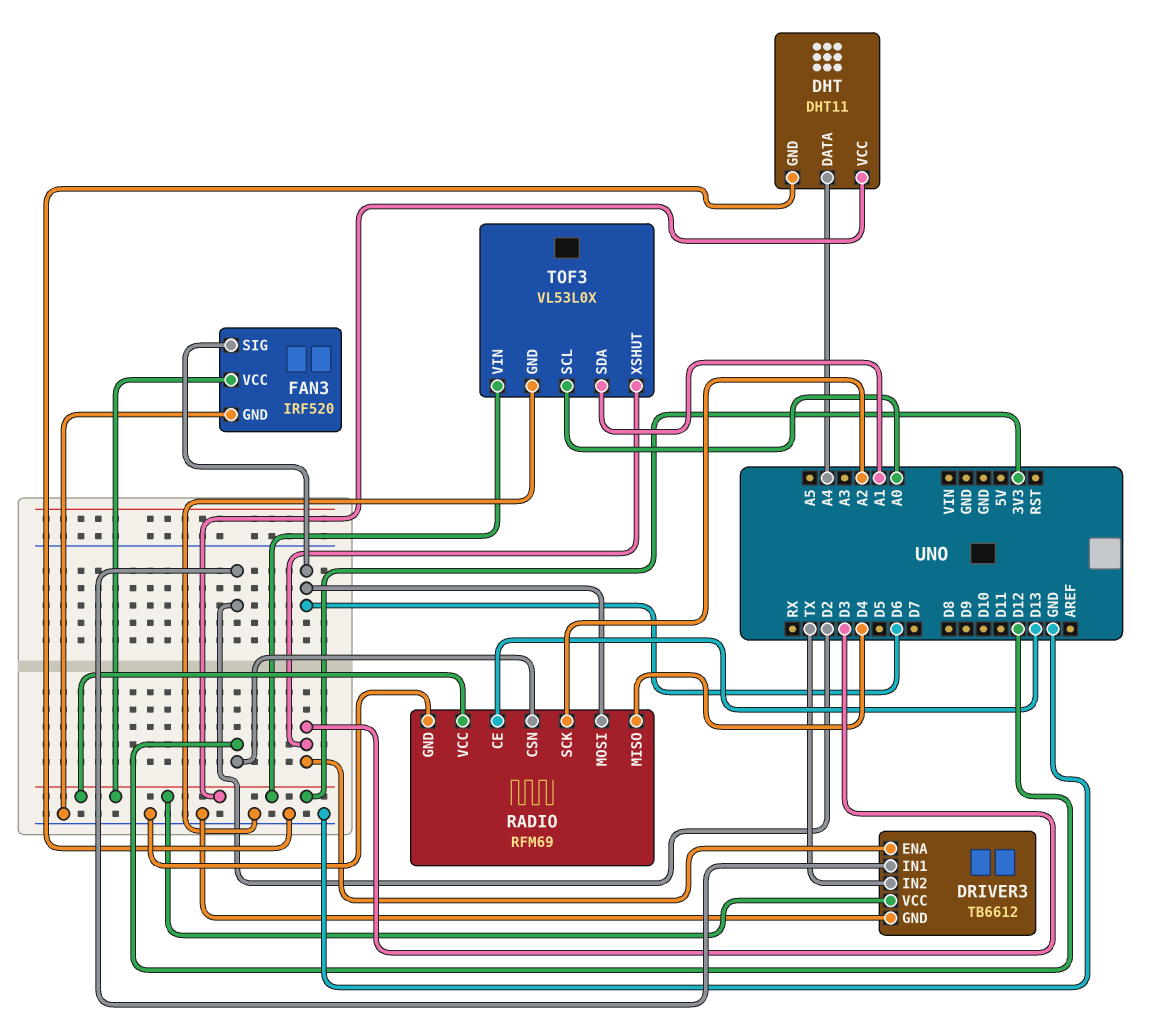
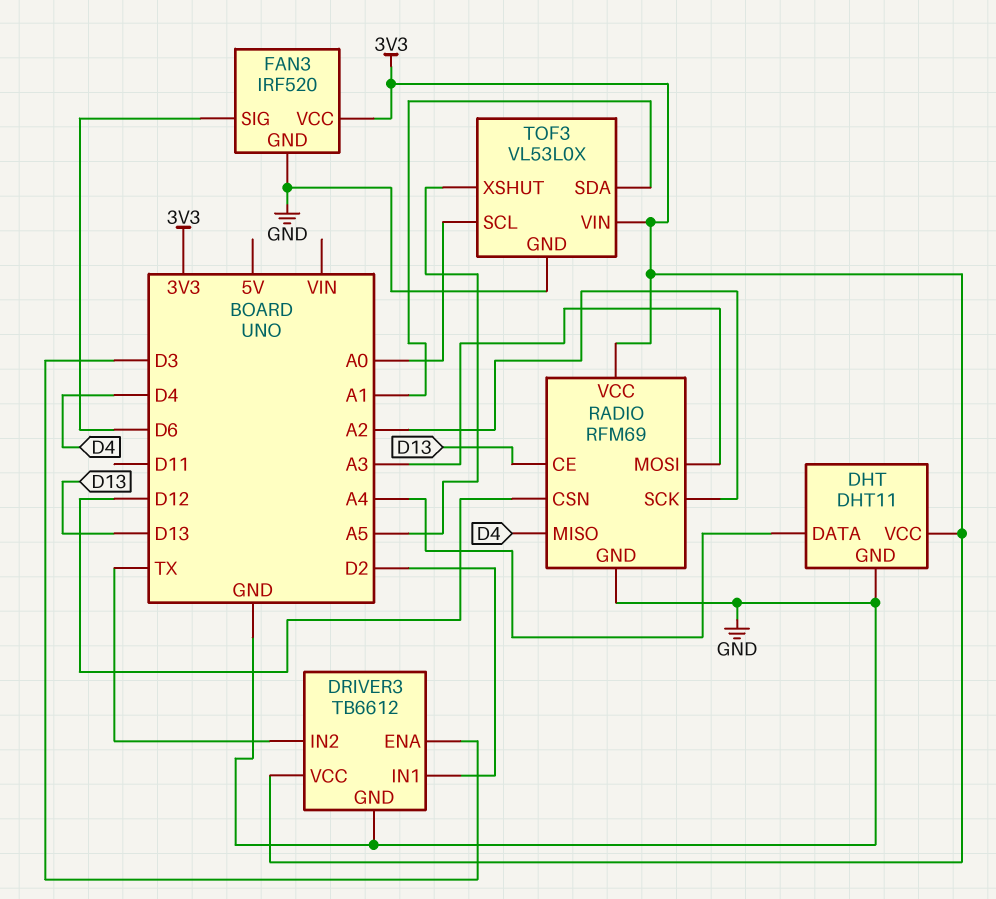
RADIO pin MOSI: D6 -> A3
TOF3 pin XSHUT: D3 -> A5

